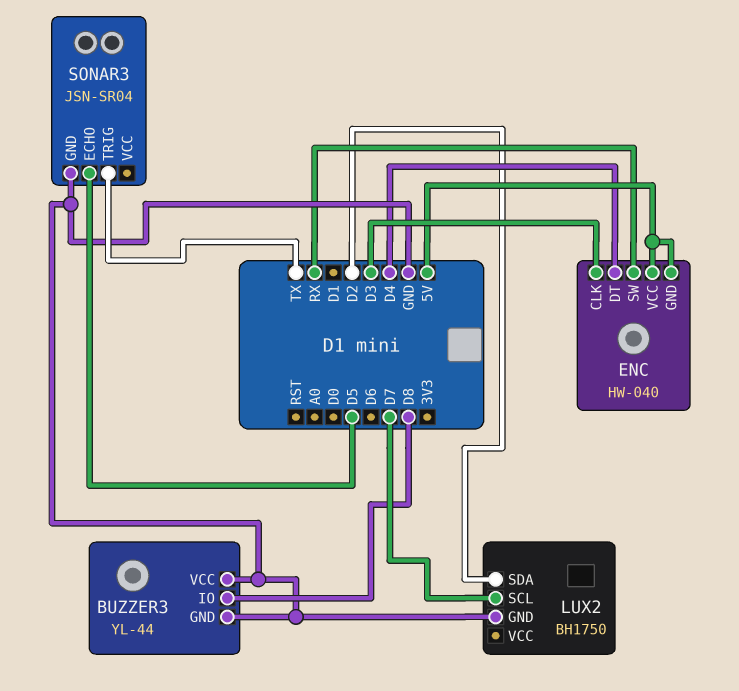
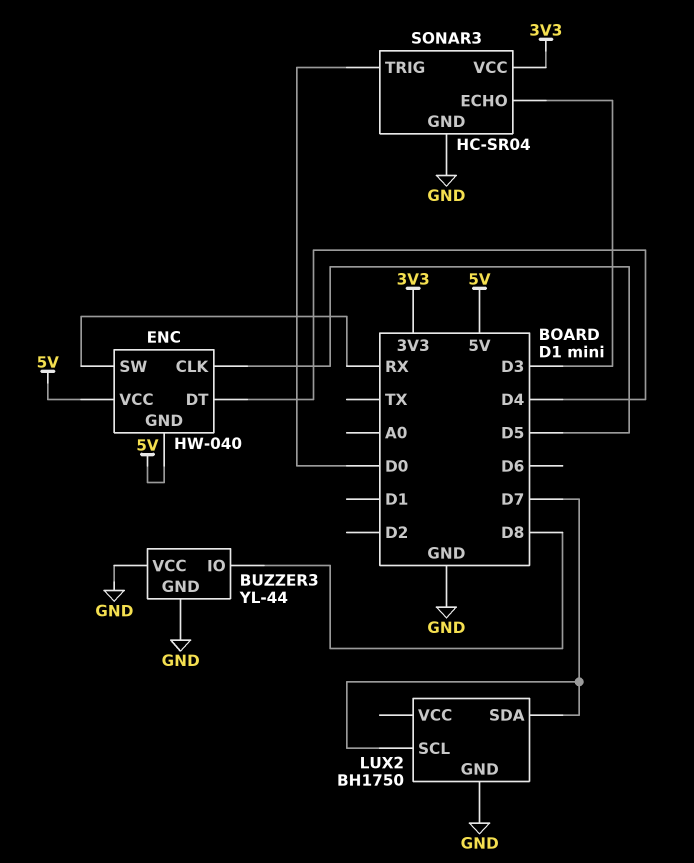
ENC pin CLK: D3 -> D5
LUX2 pin SDA: D2 -> D7
SONAR3: JSN-SR04 -> HC-SR04
SONAR3 pin ECHO: D5 -> D3
SONAR3 pin TRIG: TX -> D0
SONAR3 pin VCC: none -> 3V3

